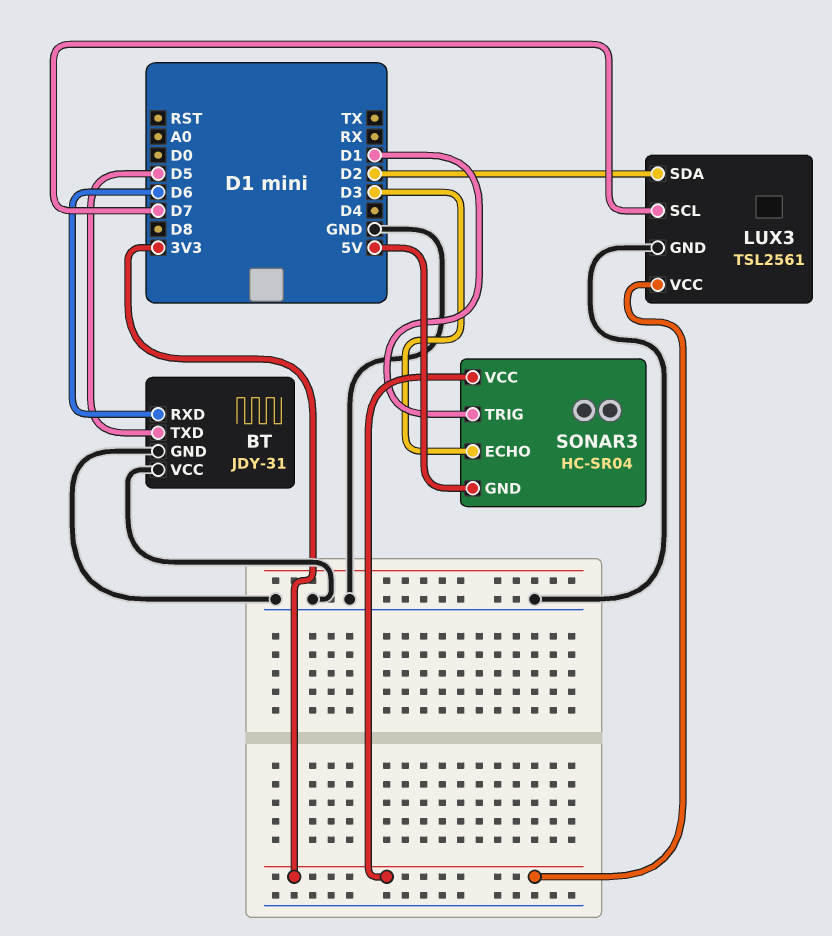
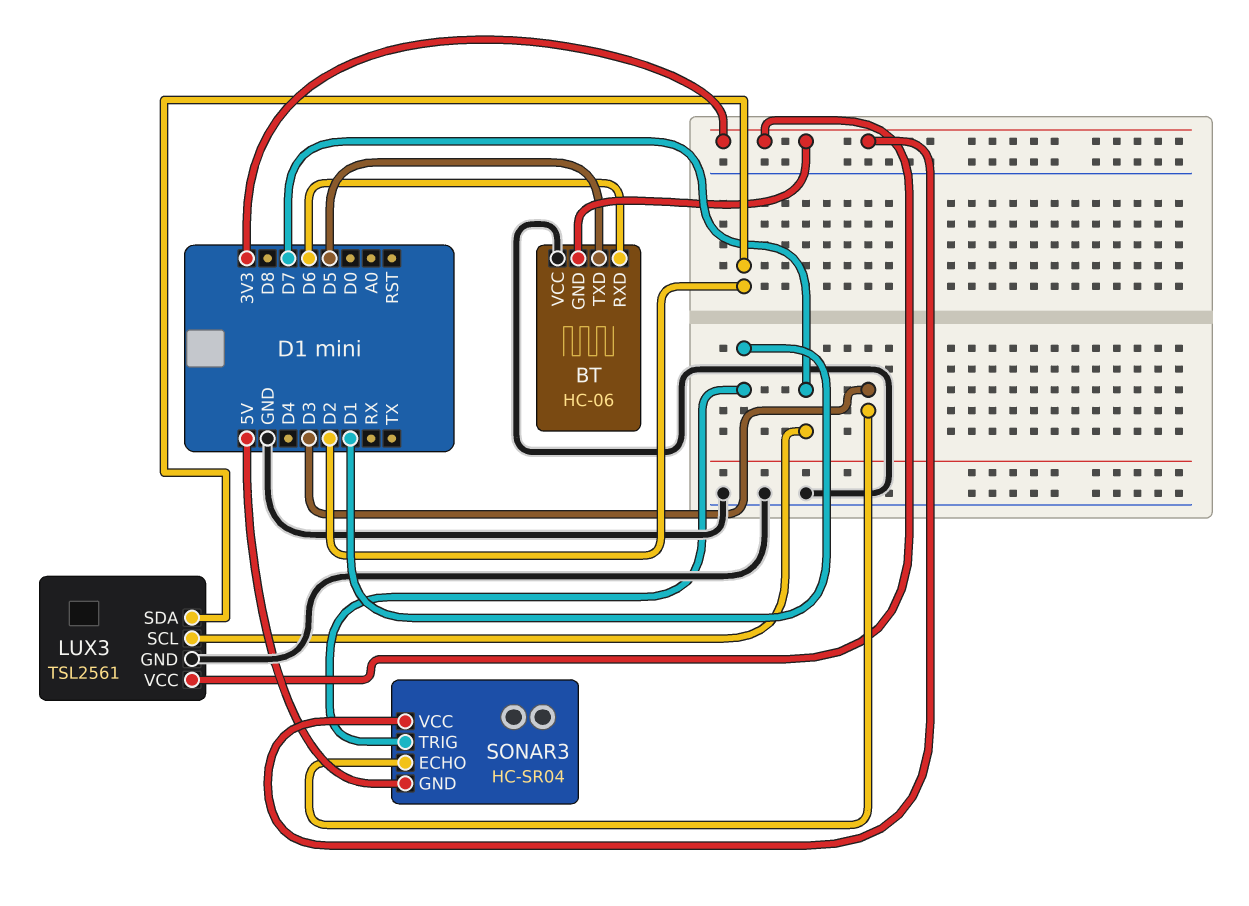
BT: JDY-31 -> HC-06
BT pin GND: GND -> 3V3

